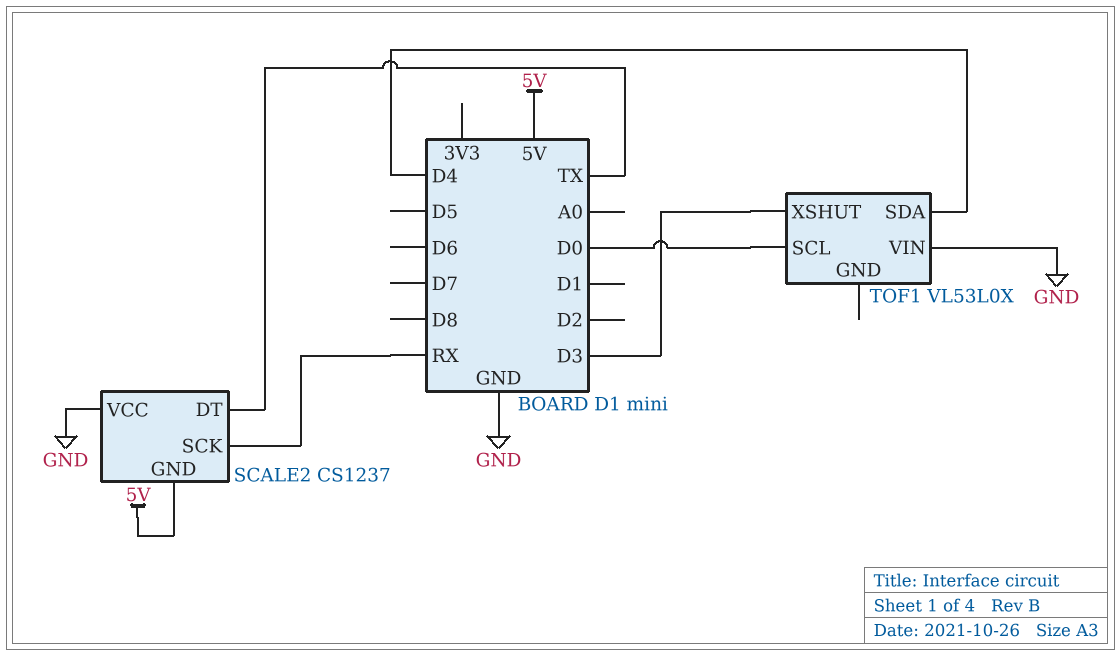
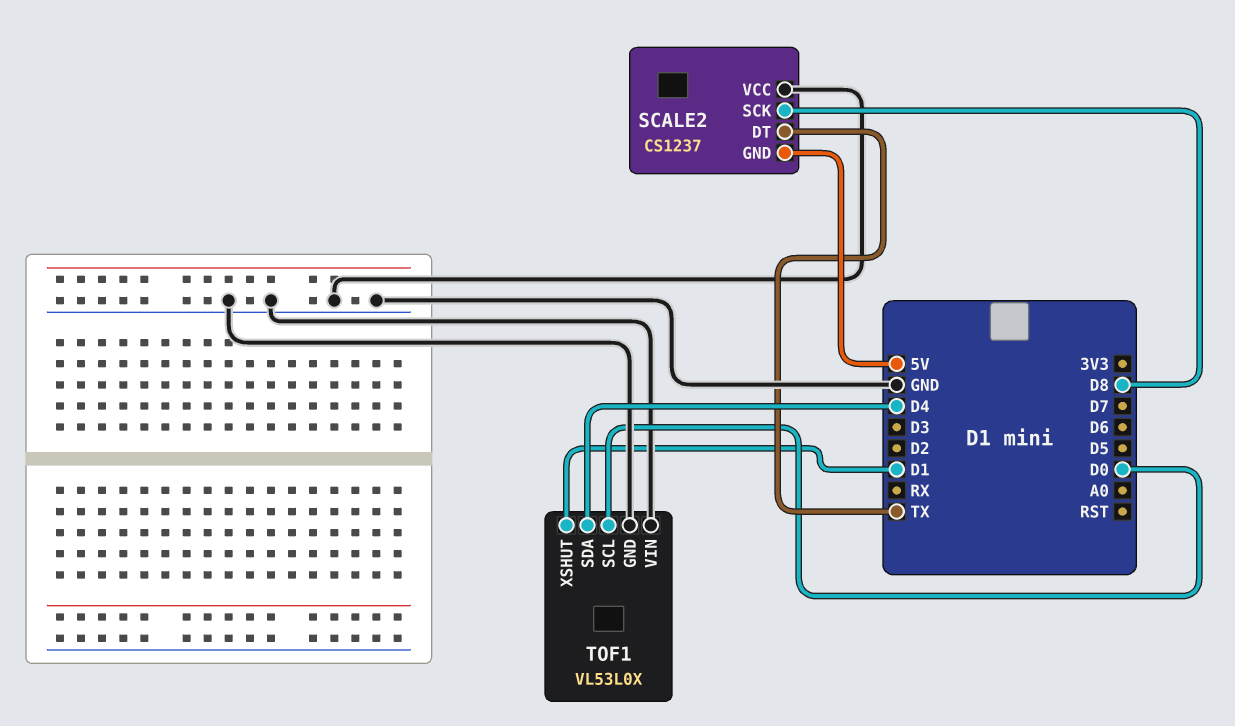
SCALE2 pin SCK: RX -> D8
TOF1 pin GND: none -> GND
TOF1 pin XSHUT: D3 -> D1

